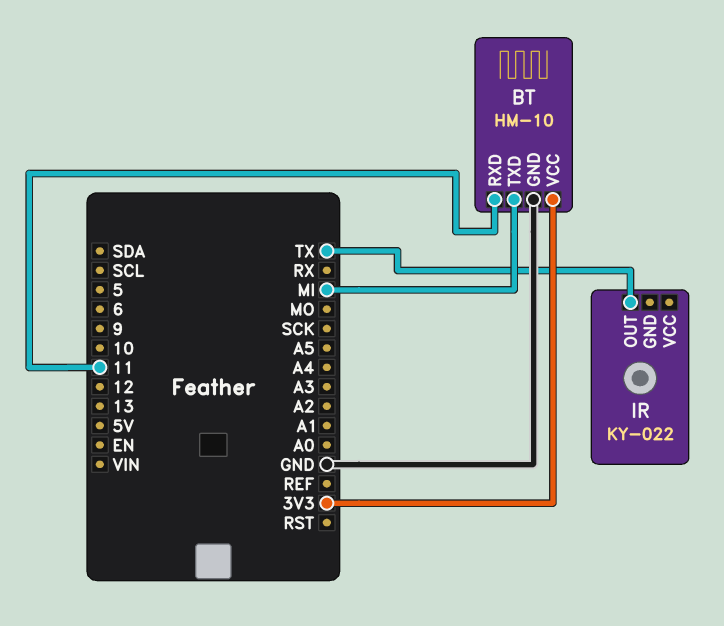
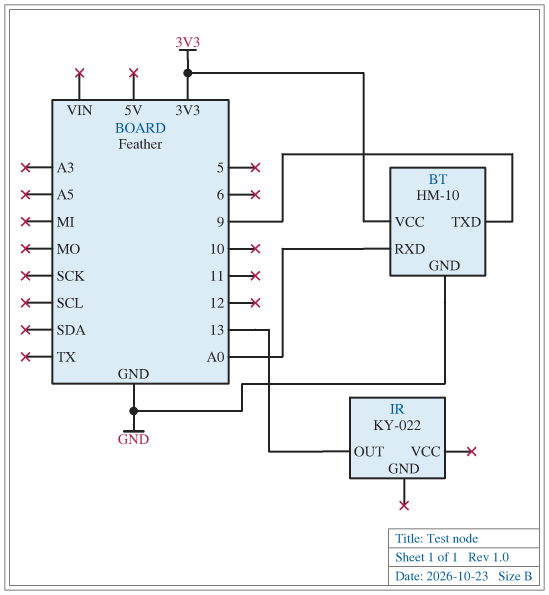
BT pin RXD: 11 -> A0
BT pin TXD: MI -> 9
IR pin OUT: TX -> 13

